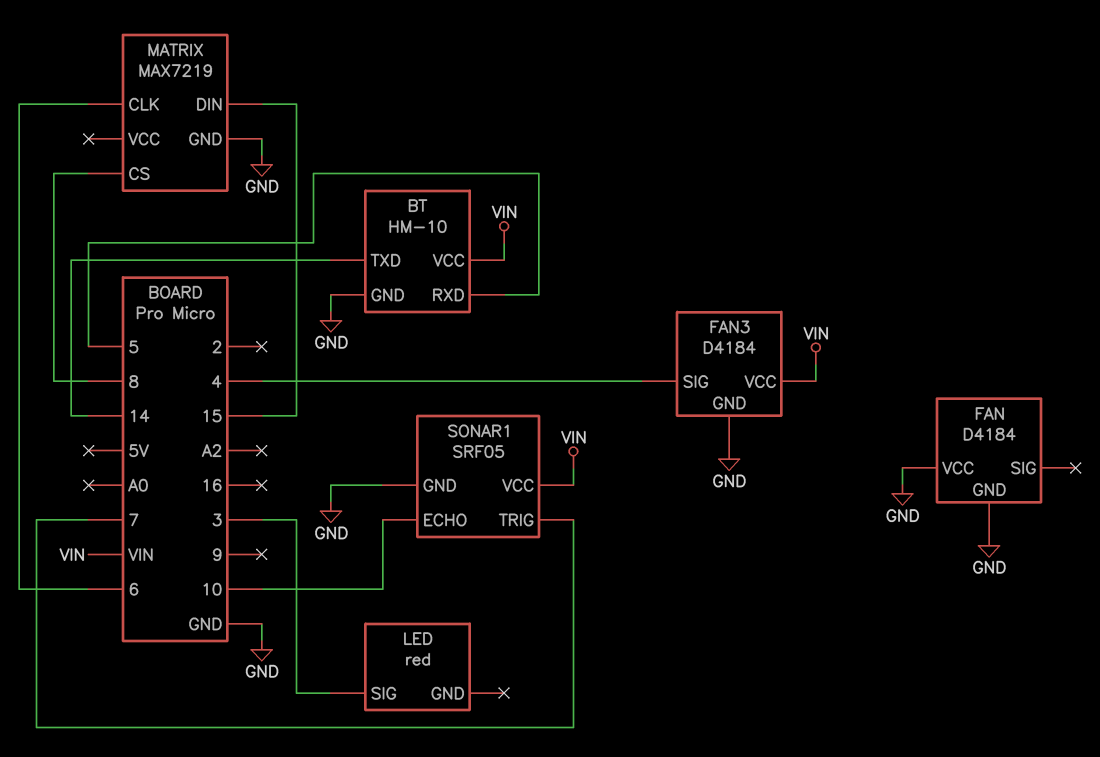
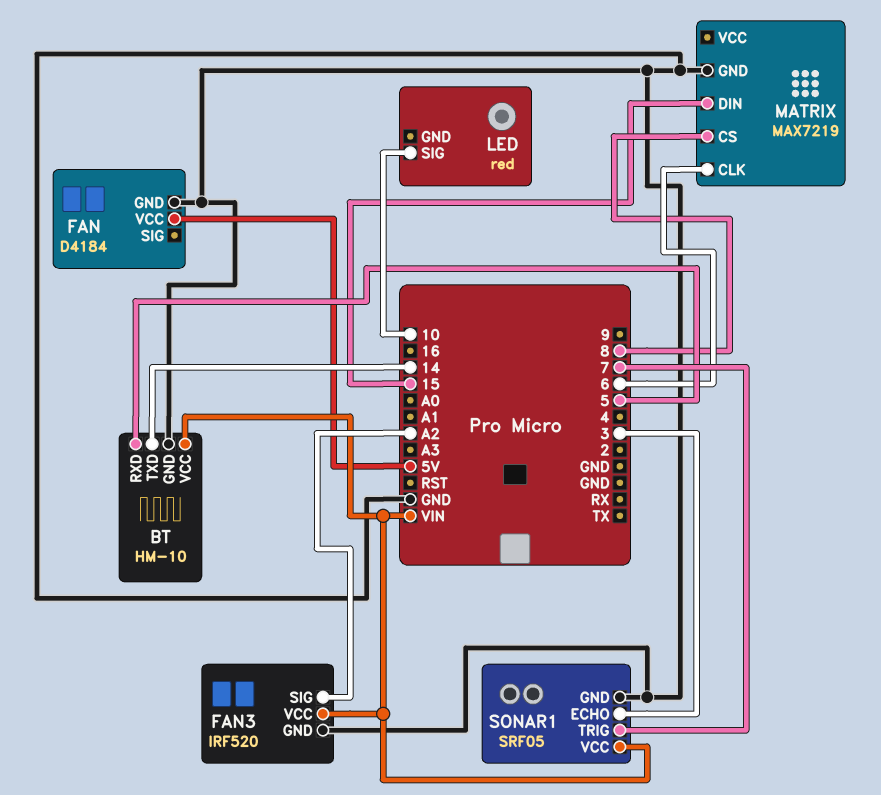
FAN pin VCC: GND -> 5V
FAN3: D4184 -> IRF520
FAN3 pin SIG: 4 -> A2
LED pin SIG: 3 -> 10
SONAR1 pin ECHO: 10 -> 3

